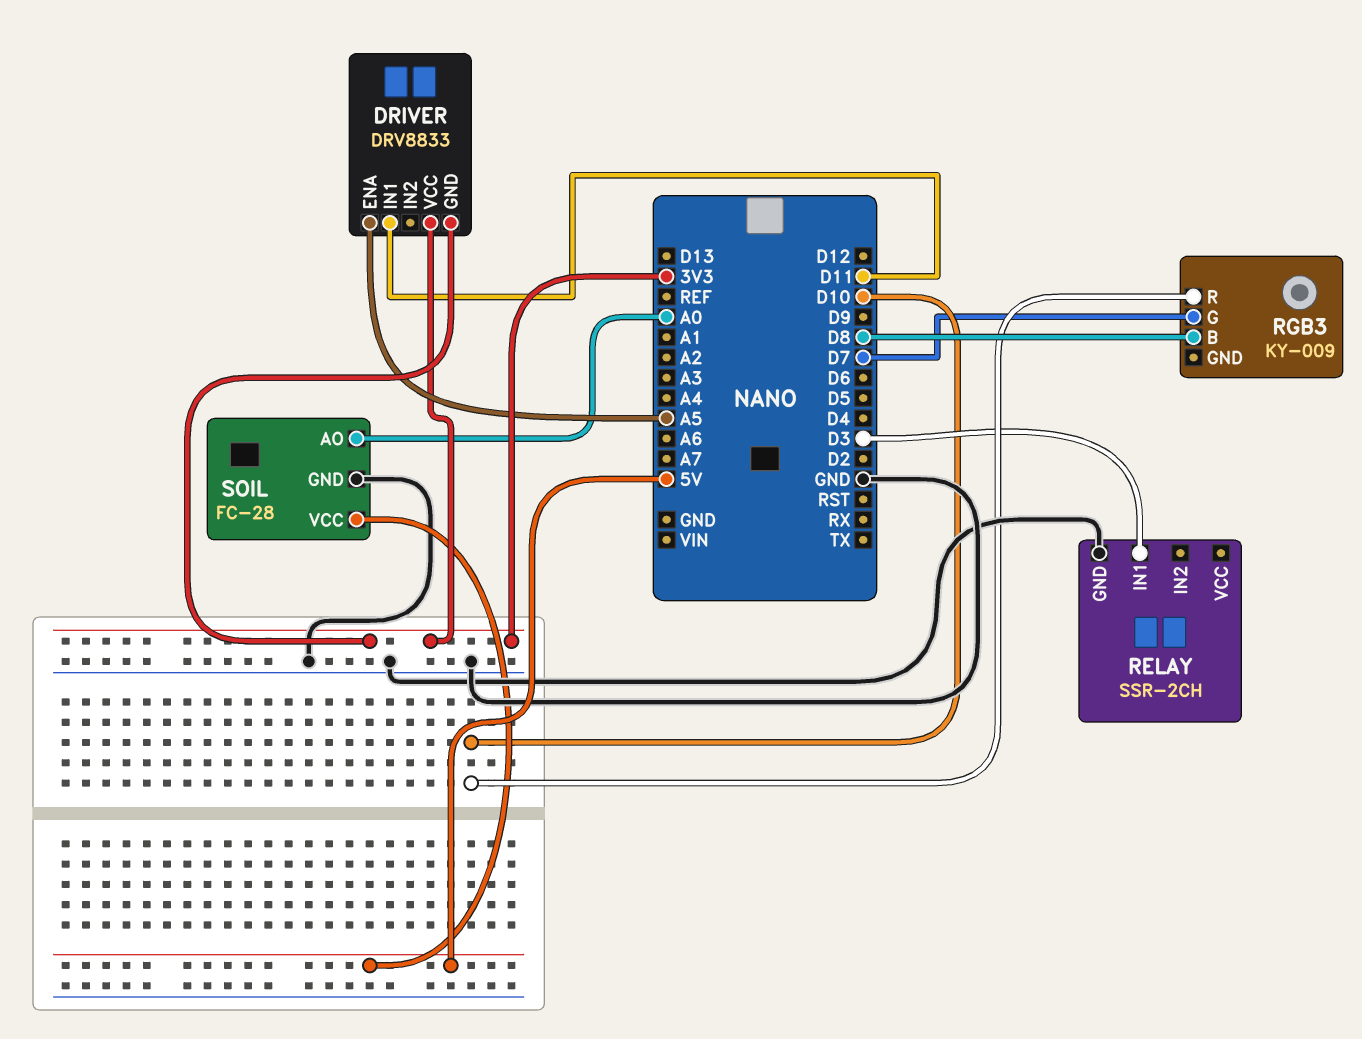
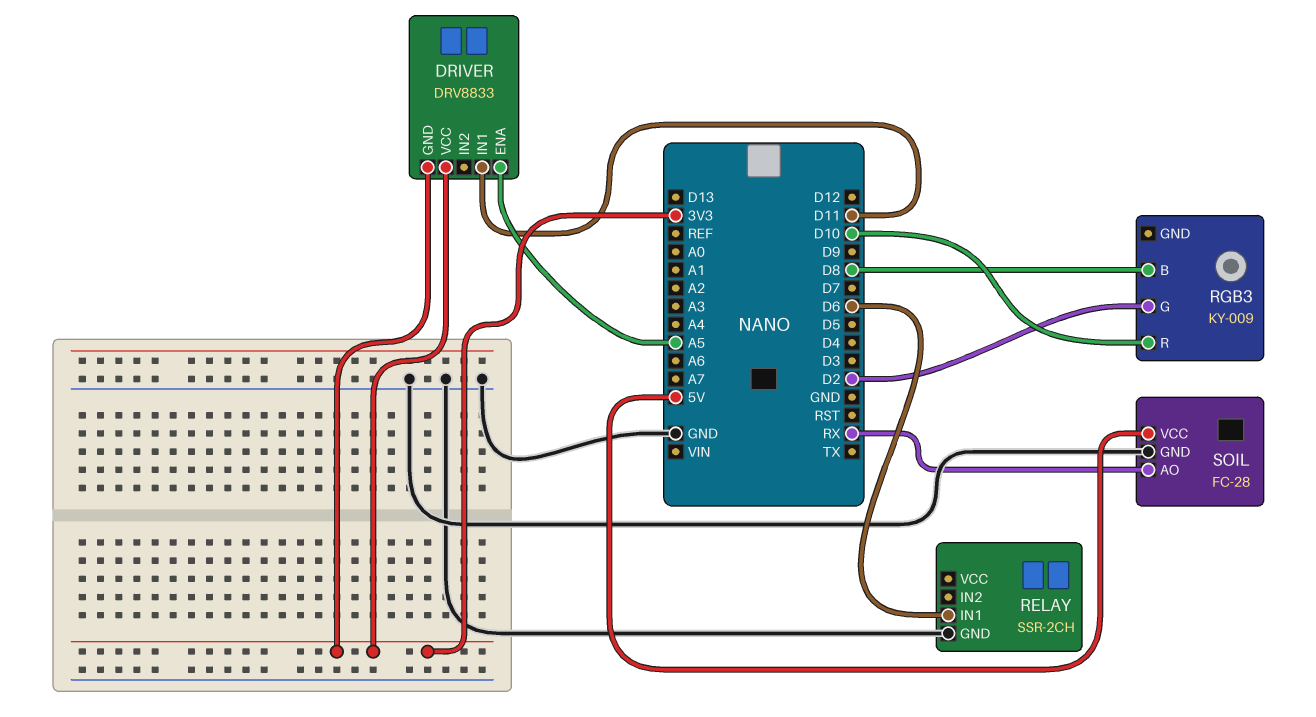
RELAY pin IN1: D3 -> D6
RGB3 pin G: D7 -> D2
SOIL pin AO: A0 -> RX

